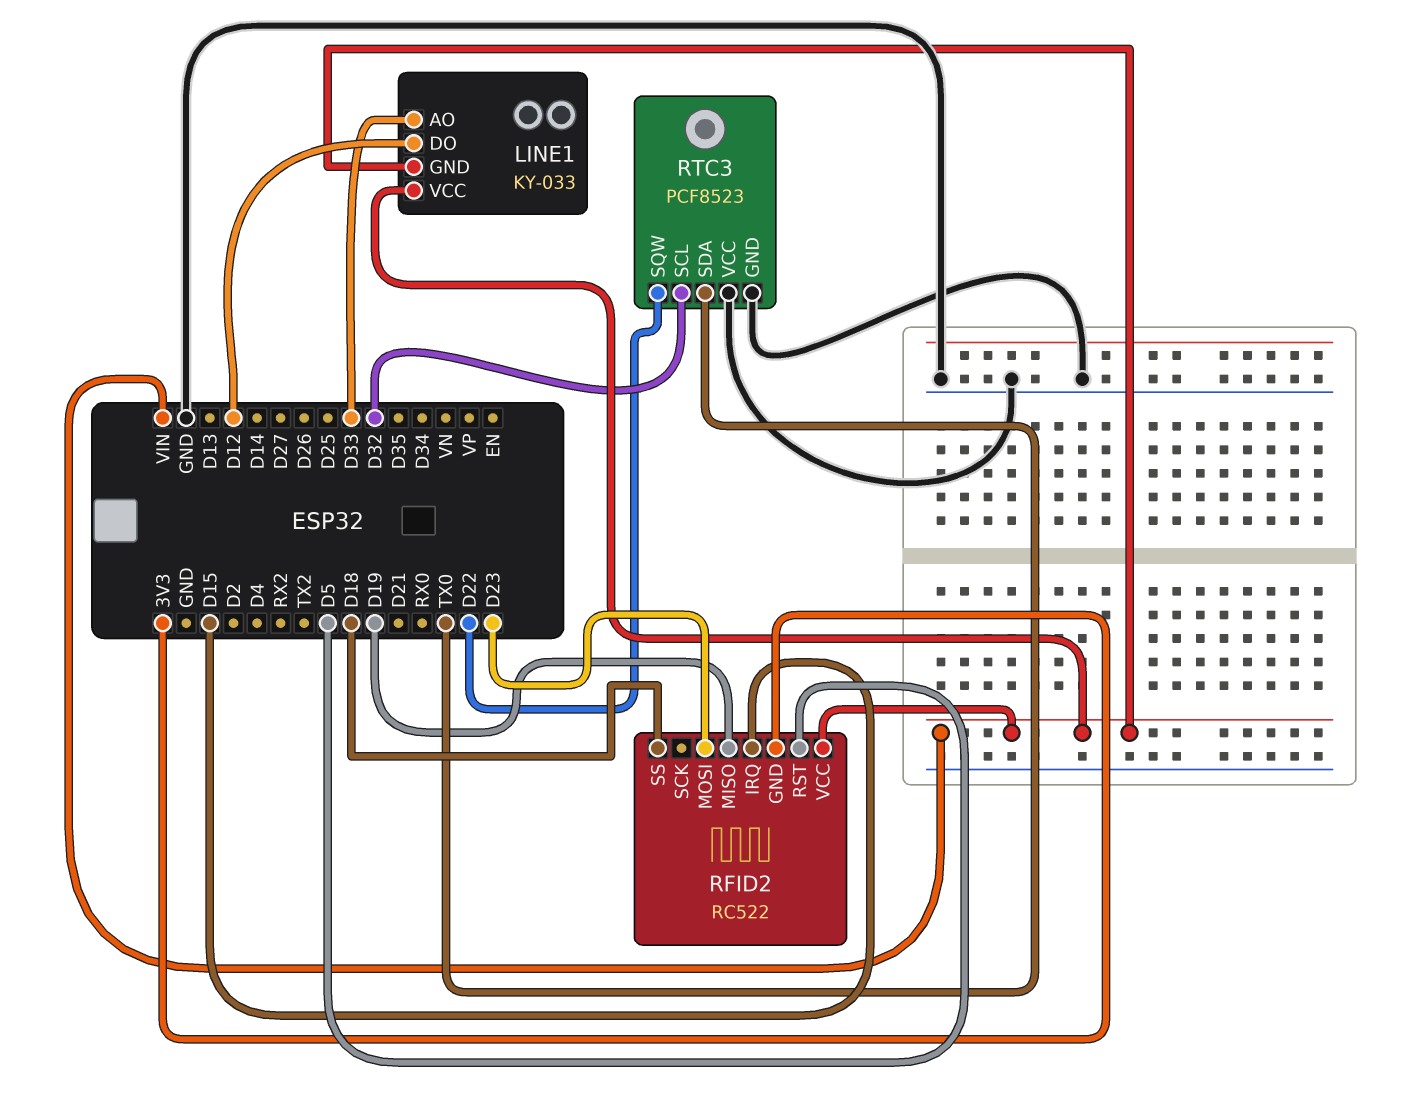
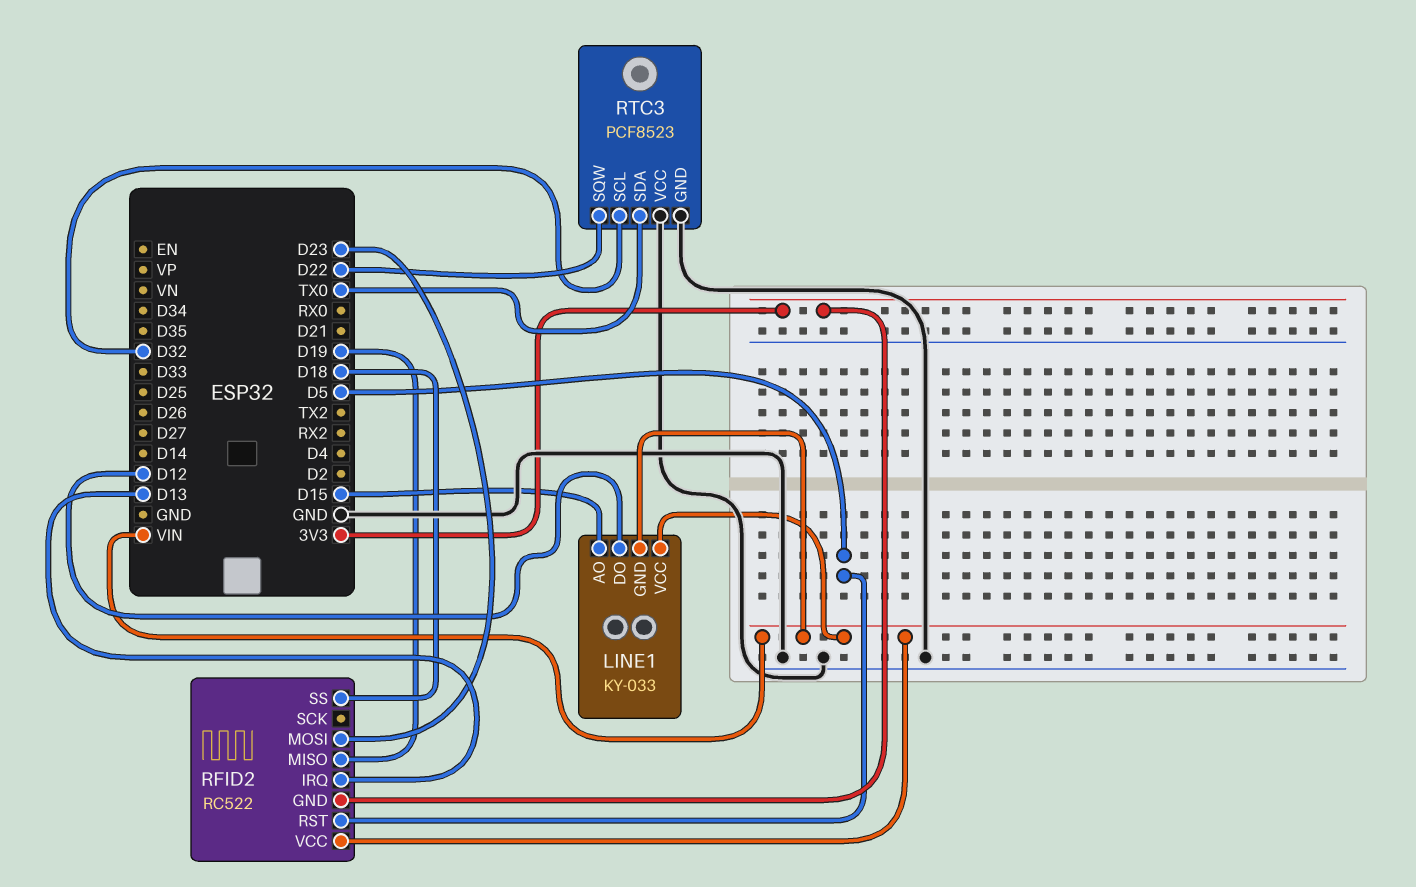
LINE1 pin AO: D33 -> D15
RFID2 pin IRQ: D15 -> D13

